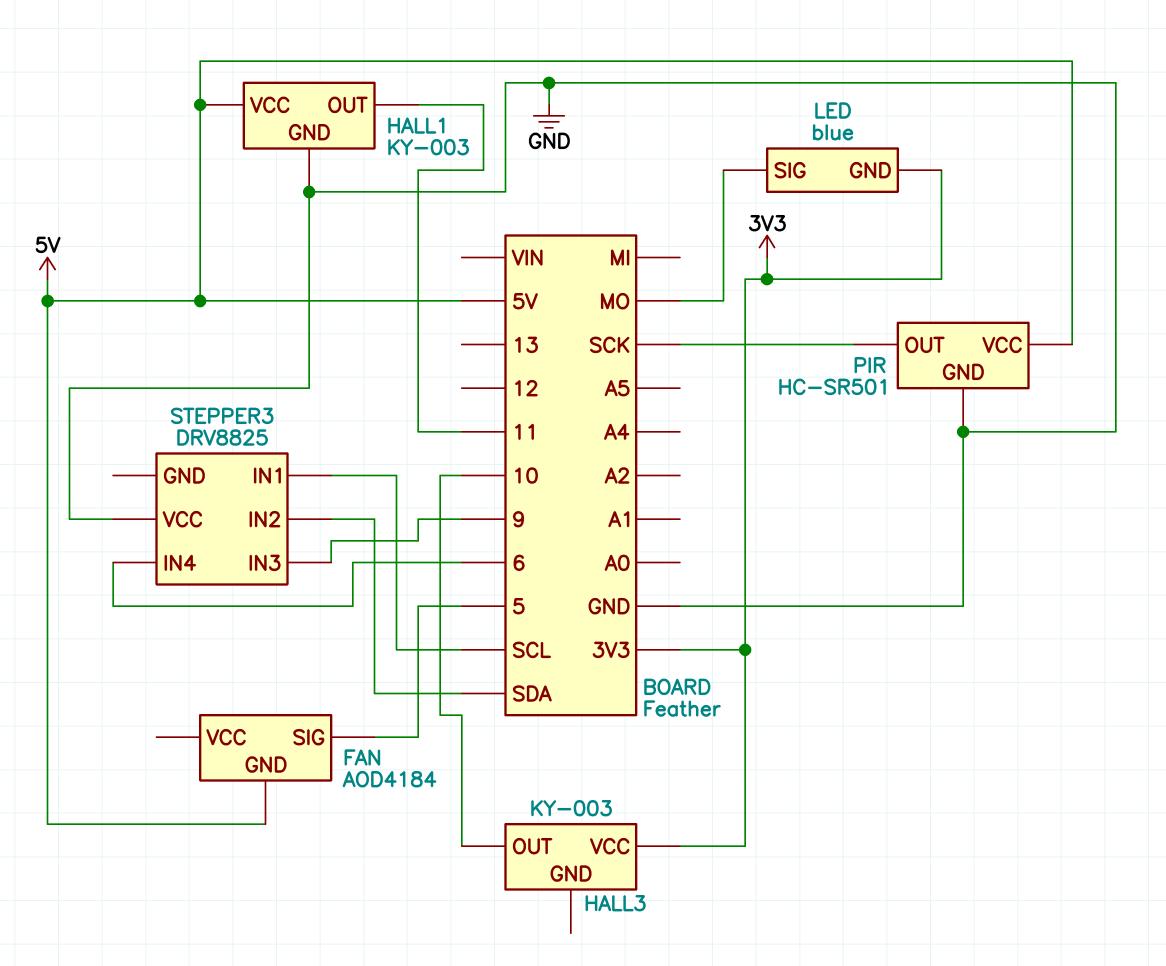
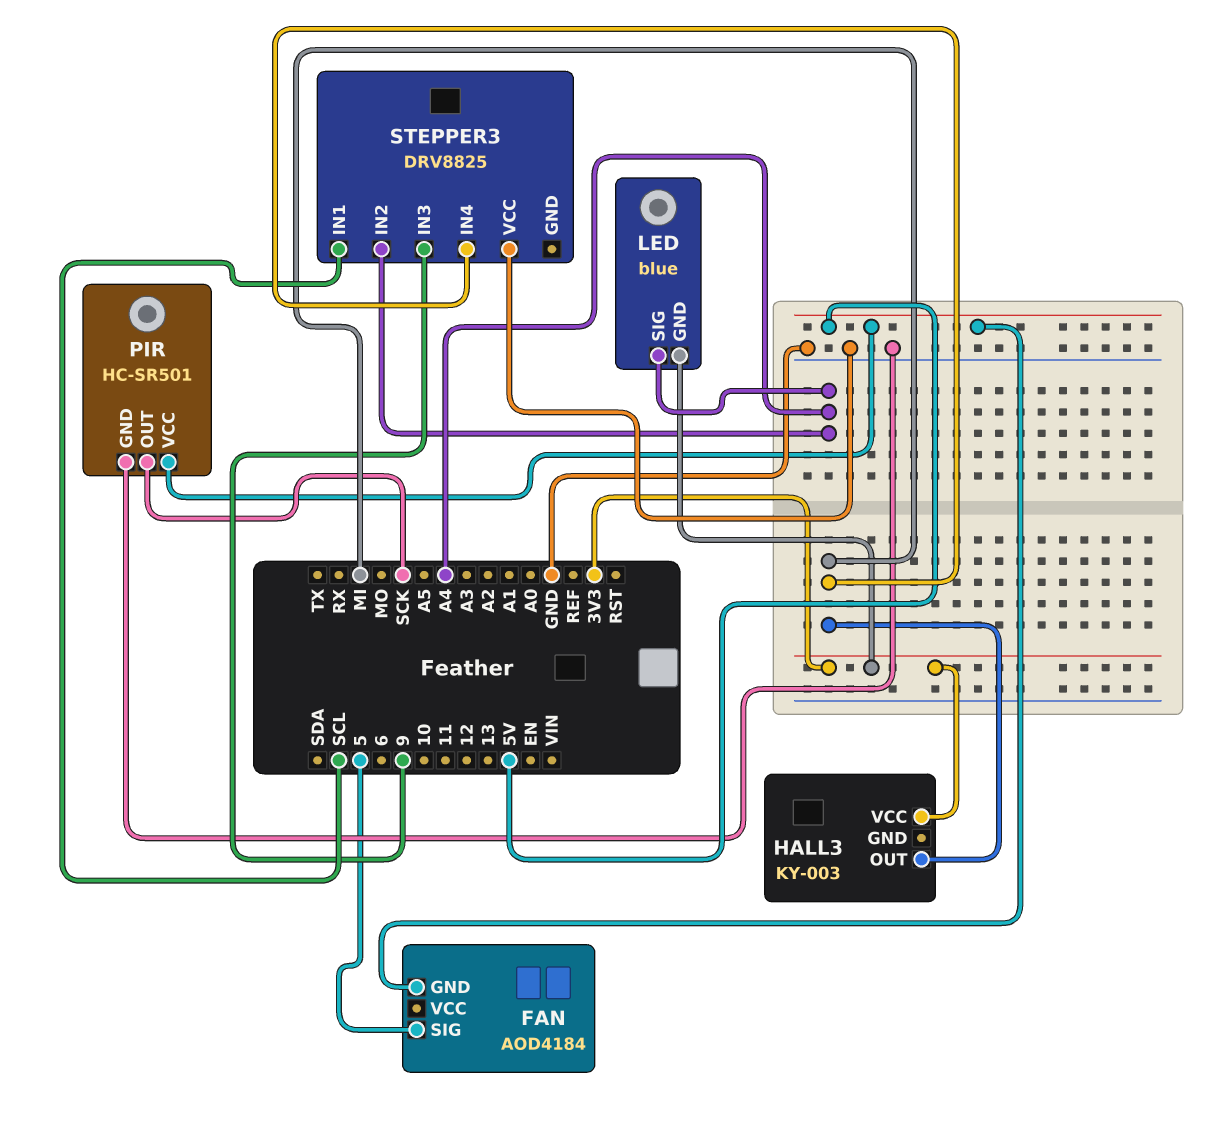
HALL1: KY-003 -> none
HALL1 pin GND: GND -> none
HALL1 pin OUT: 11 -> none
HALL1 pin VCC: 5V -> none
HALL3 pin OUT: 10 -> MI
LED pin SIG: MO -> A4
STEPPER3 pin IN2: SDA -> A4
STEPPER3 pin IN4: 6 -> MI

